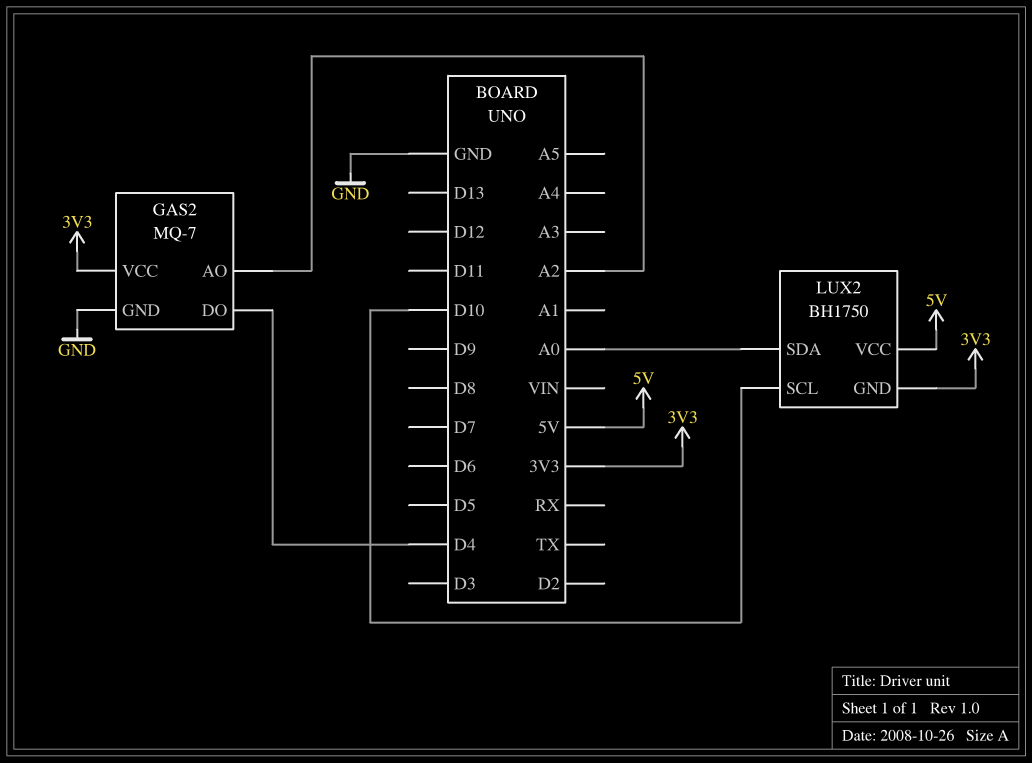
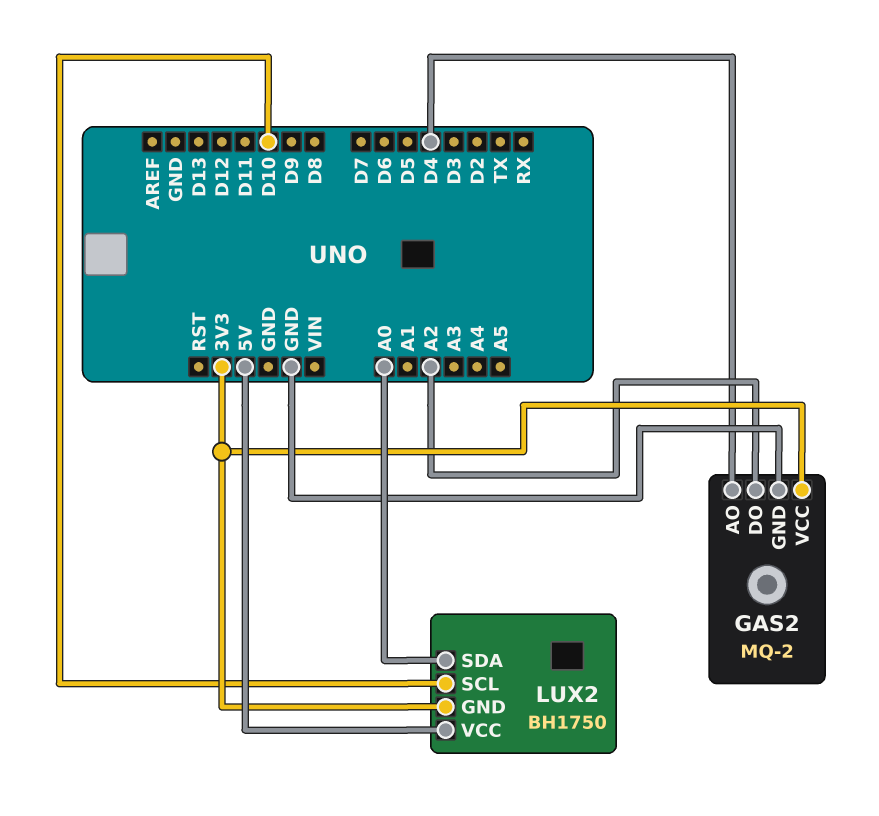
GAS2: MQ-7 -> MQ-2
GAS2 pin AO: A2 -> D4
GAS2 pin DO: D4 -> A2

